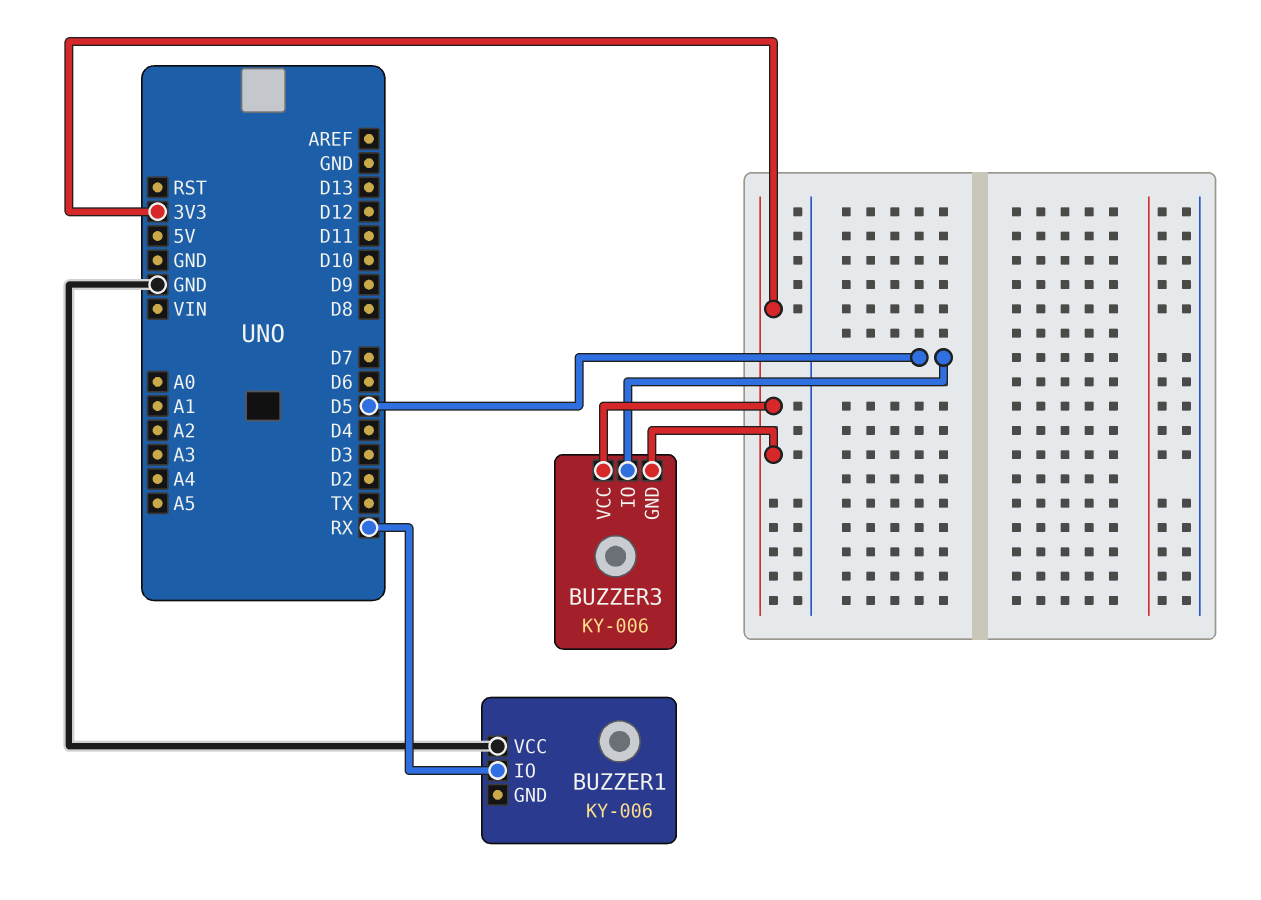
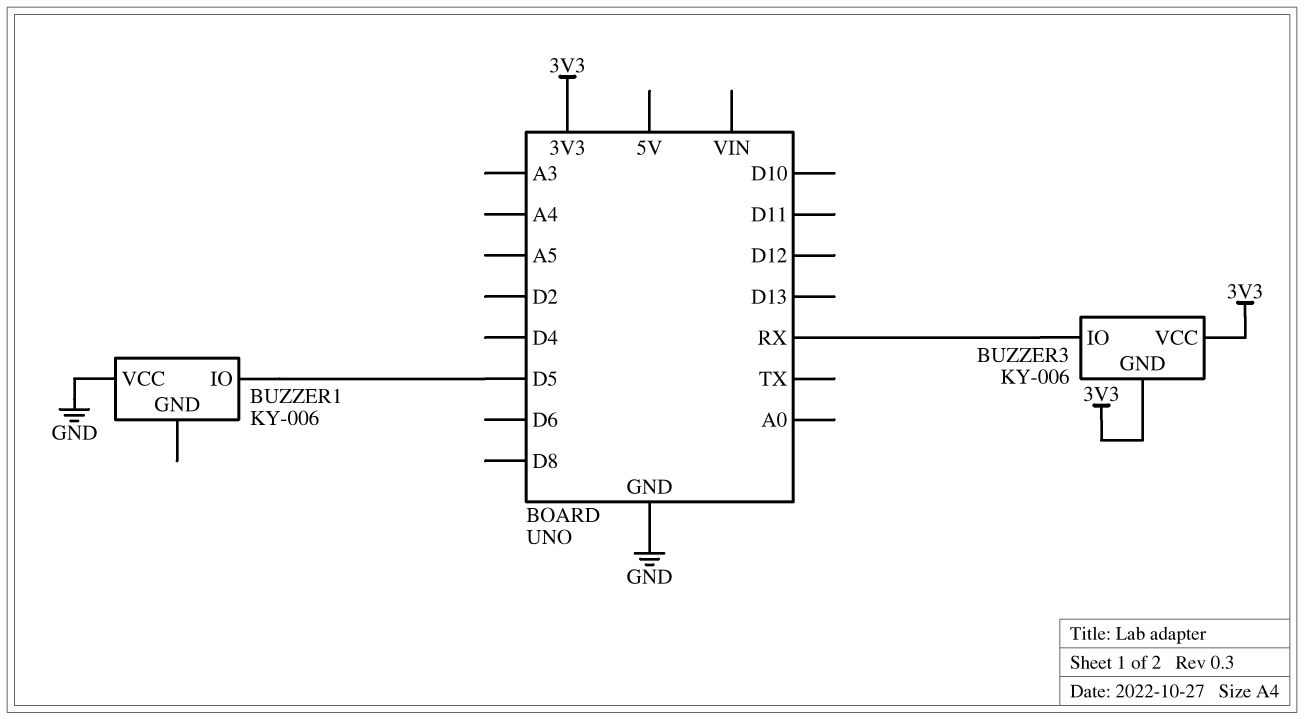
BUZZER1 pin IO: RX -> D5
BUZZER3 pin IO: D5 -> RX

